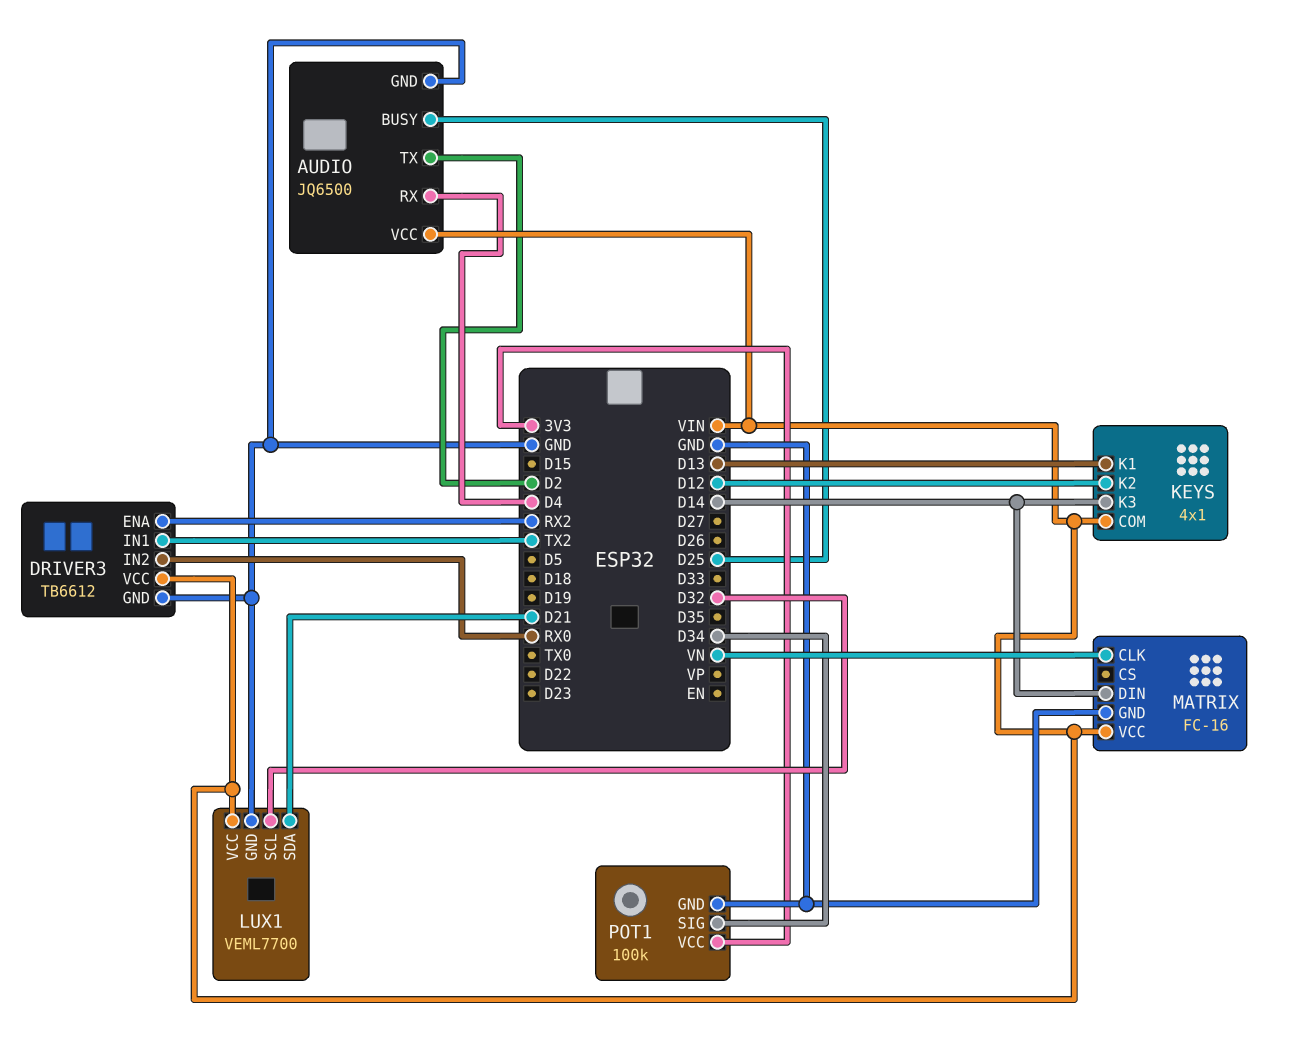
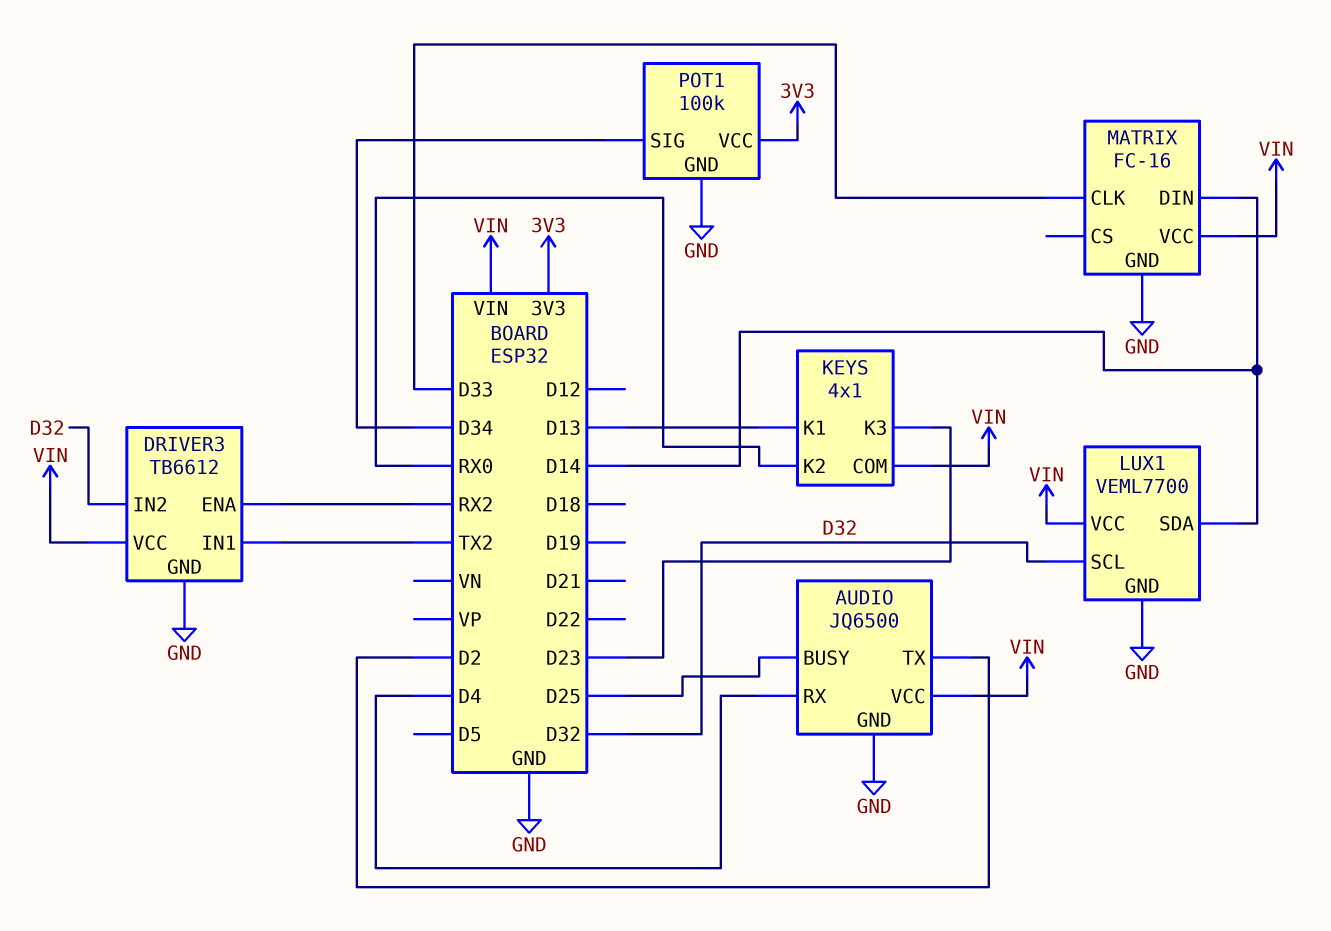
DRIVER3 pin IN2: RX0 -> D32
KEYS pin K2: D12 -> RX0
KEYS pin K3: D14 -> D23
LUX1 pin SDA: D21 -> D14
MATRIX pin CLK: VN -> D33

